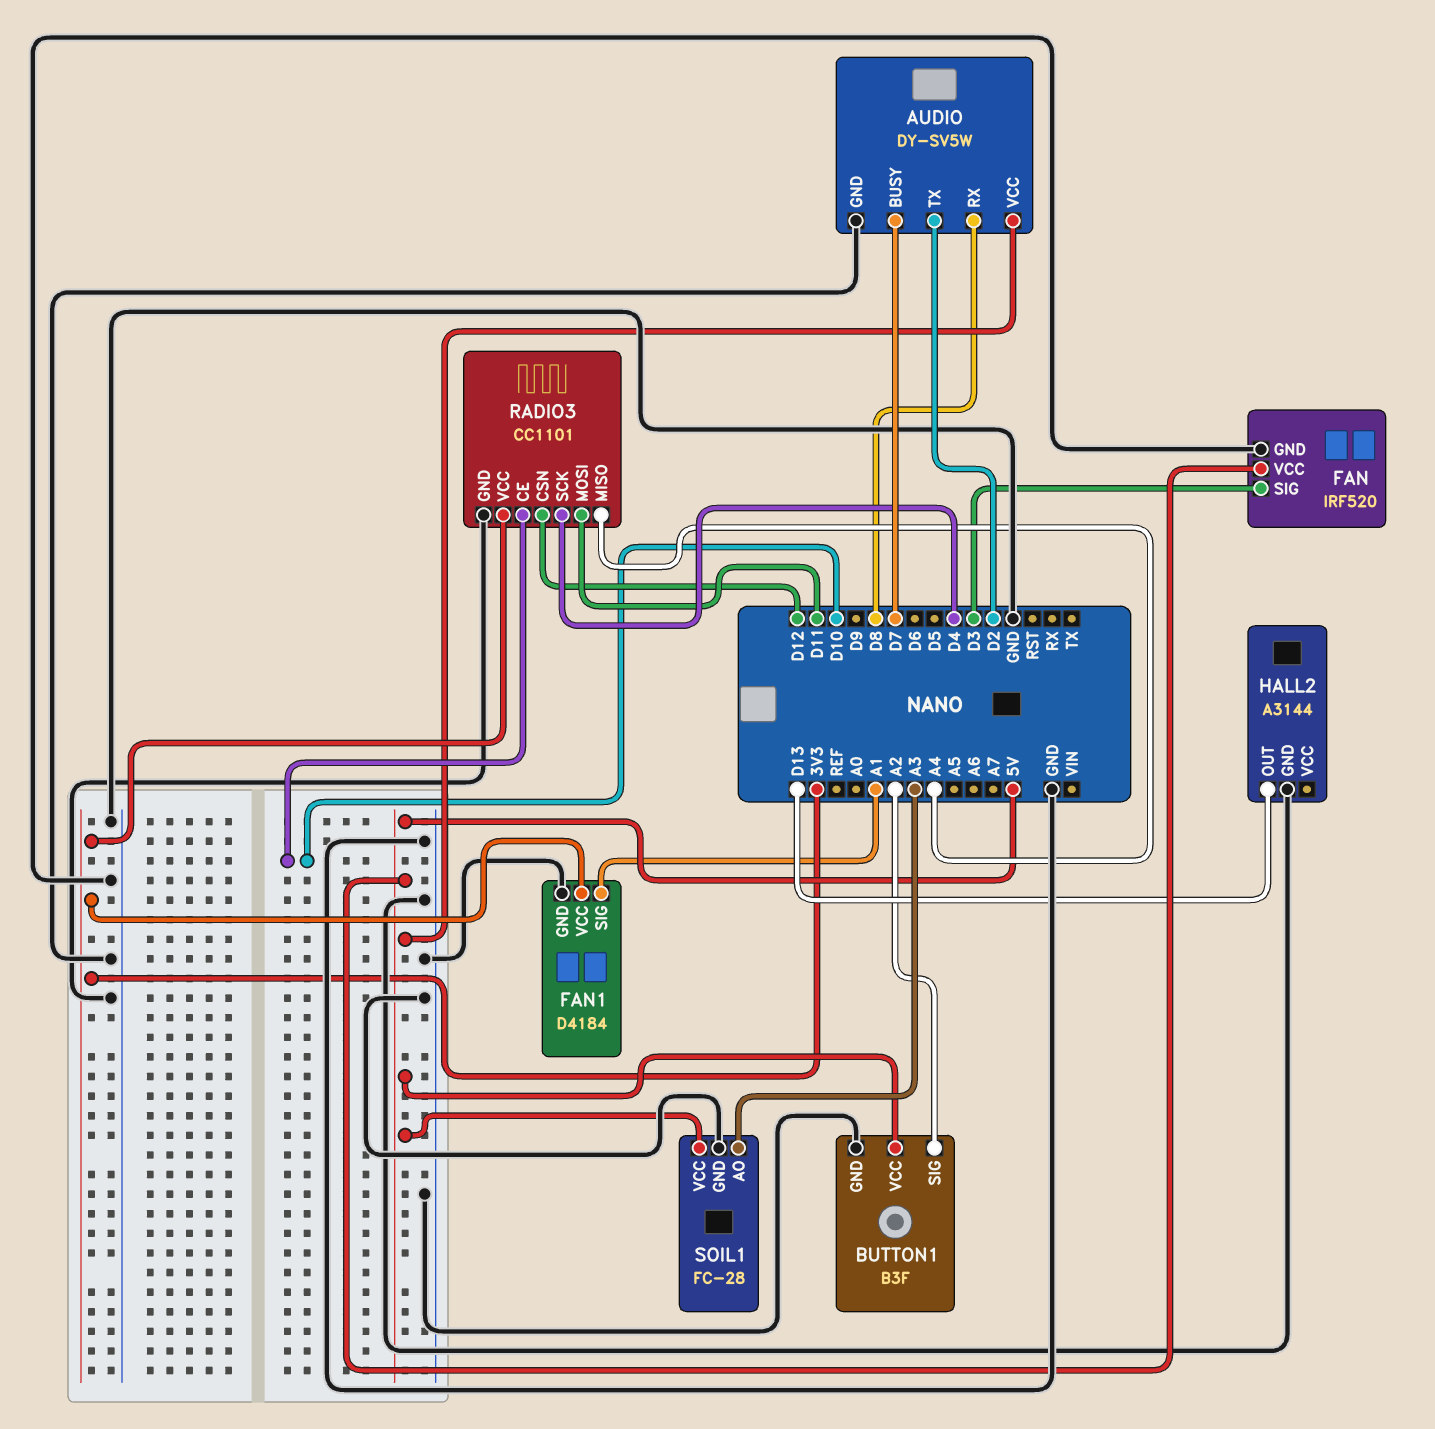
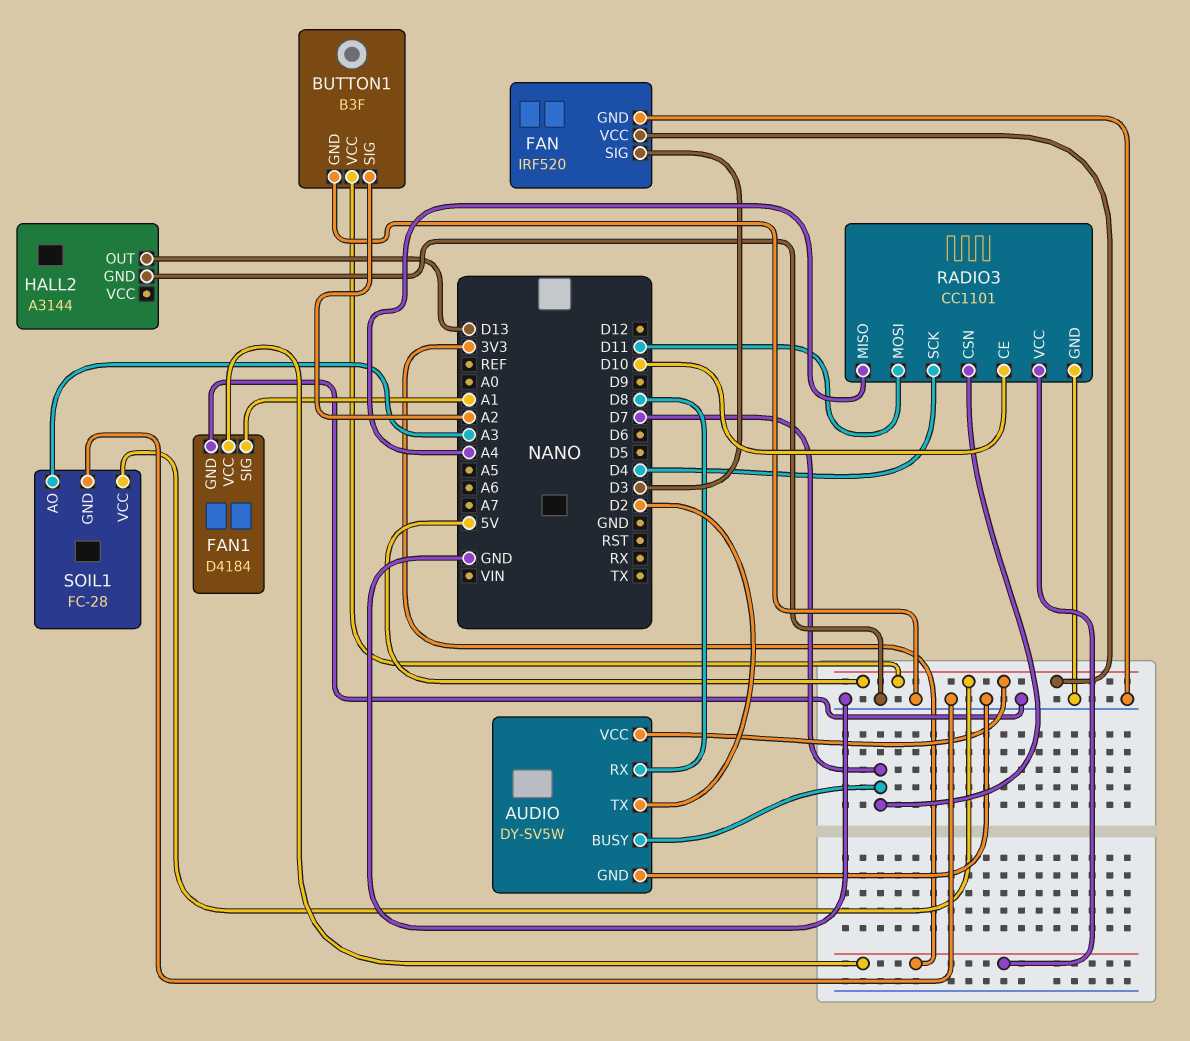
RADIO3 pin CSN: D12 -> D7

